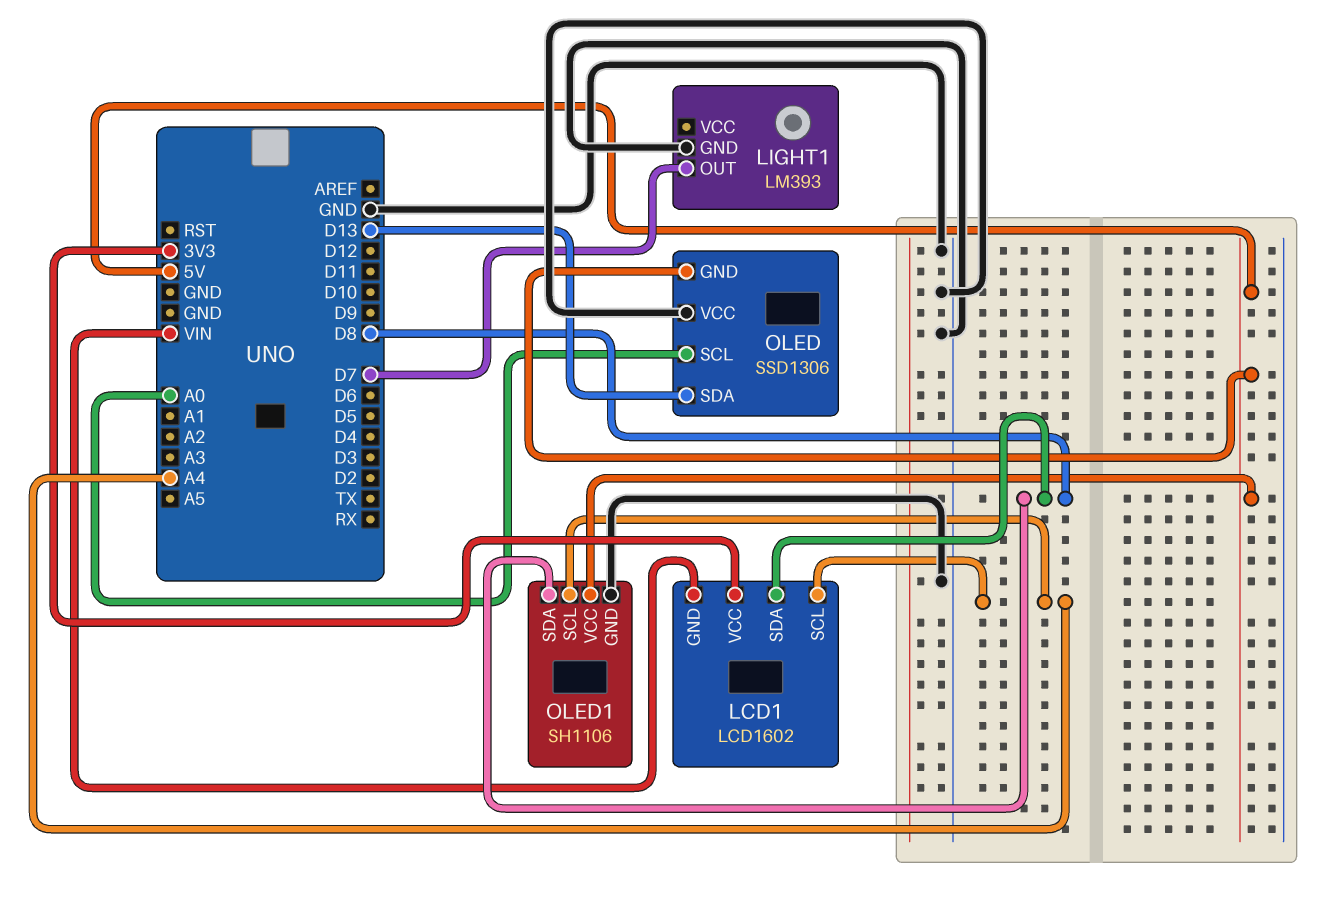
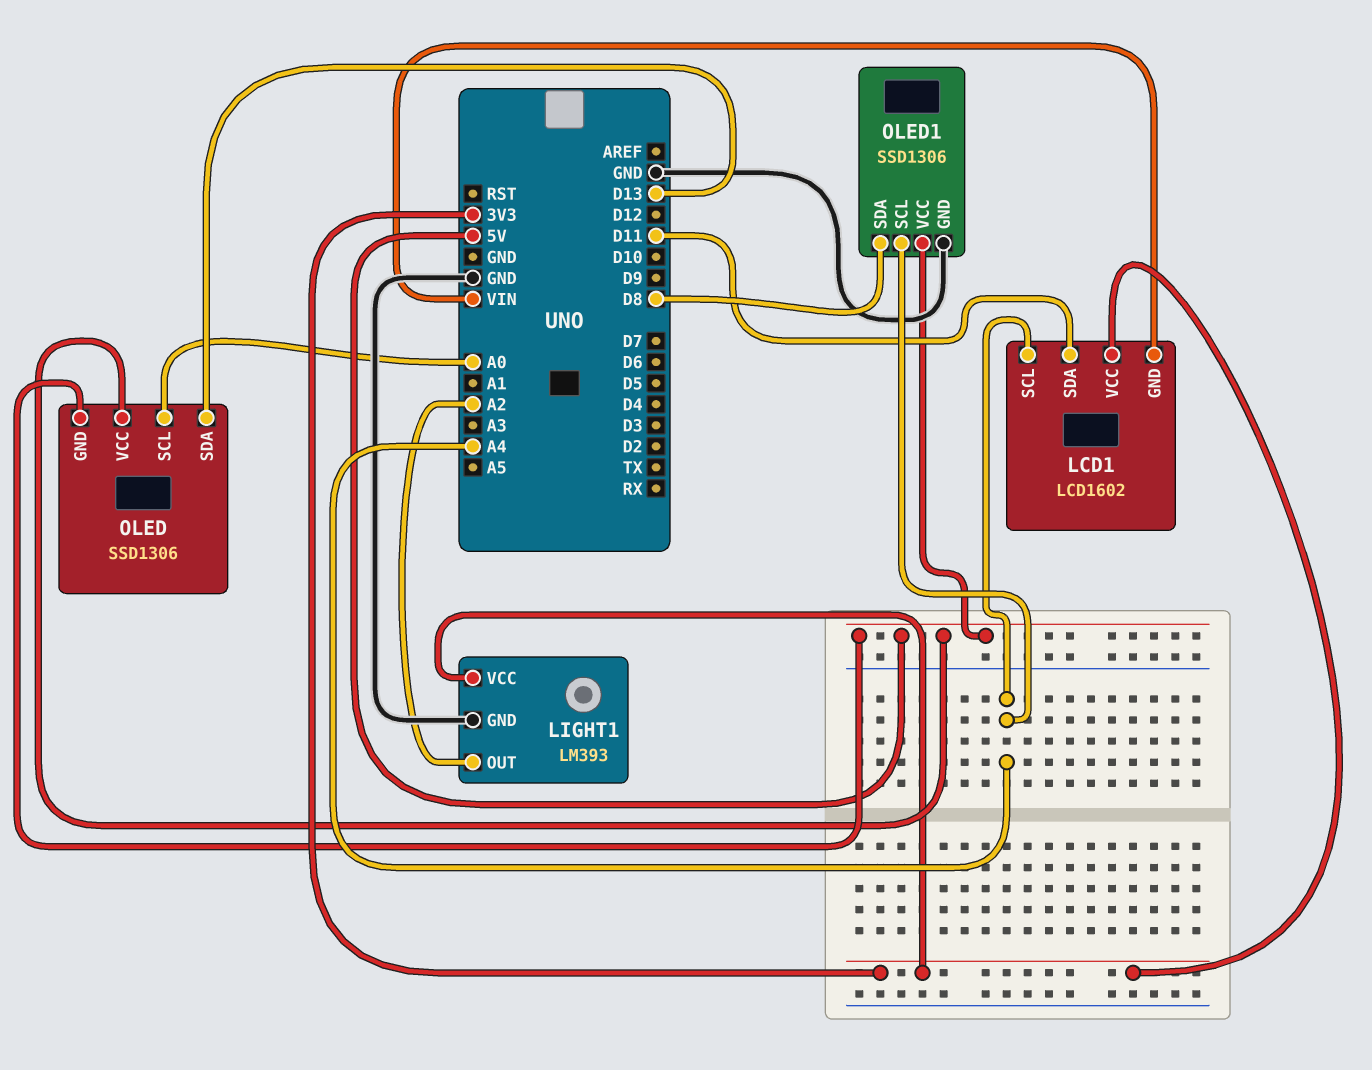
LCD1 pin SDA: D8 -> D11
LIGHT1 pin OUT: D7 -> A2
LIGHT1 pin VCC: none -> 3V3
OLED pin VCC: GND -> 5V
OLED1: SH1106 -> SSD1306

